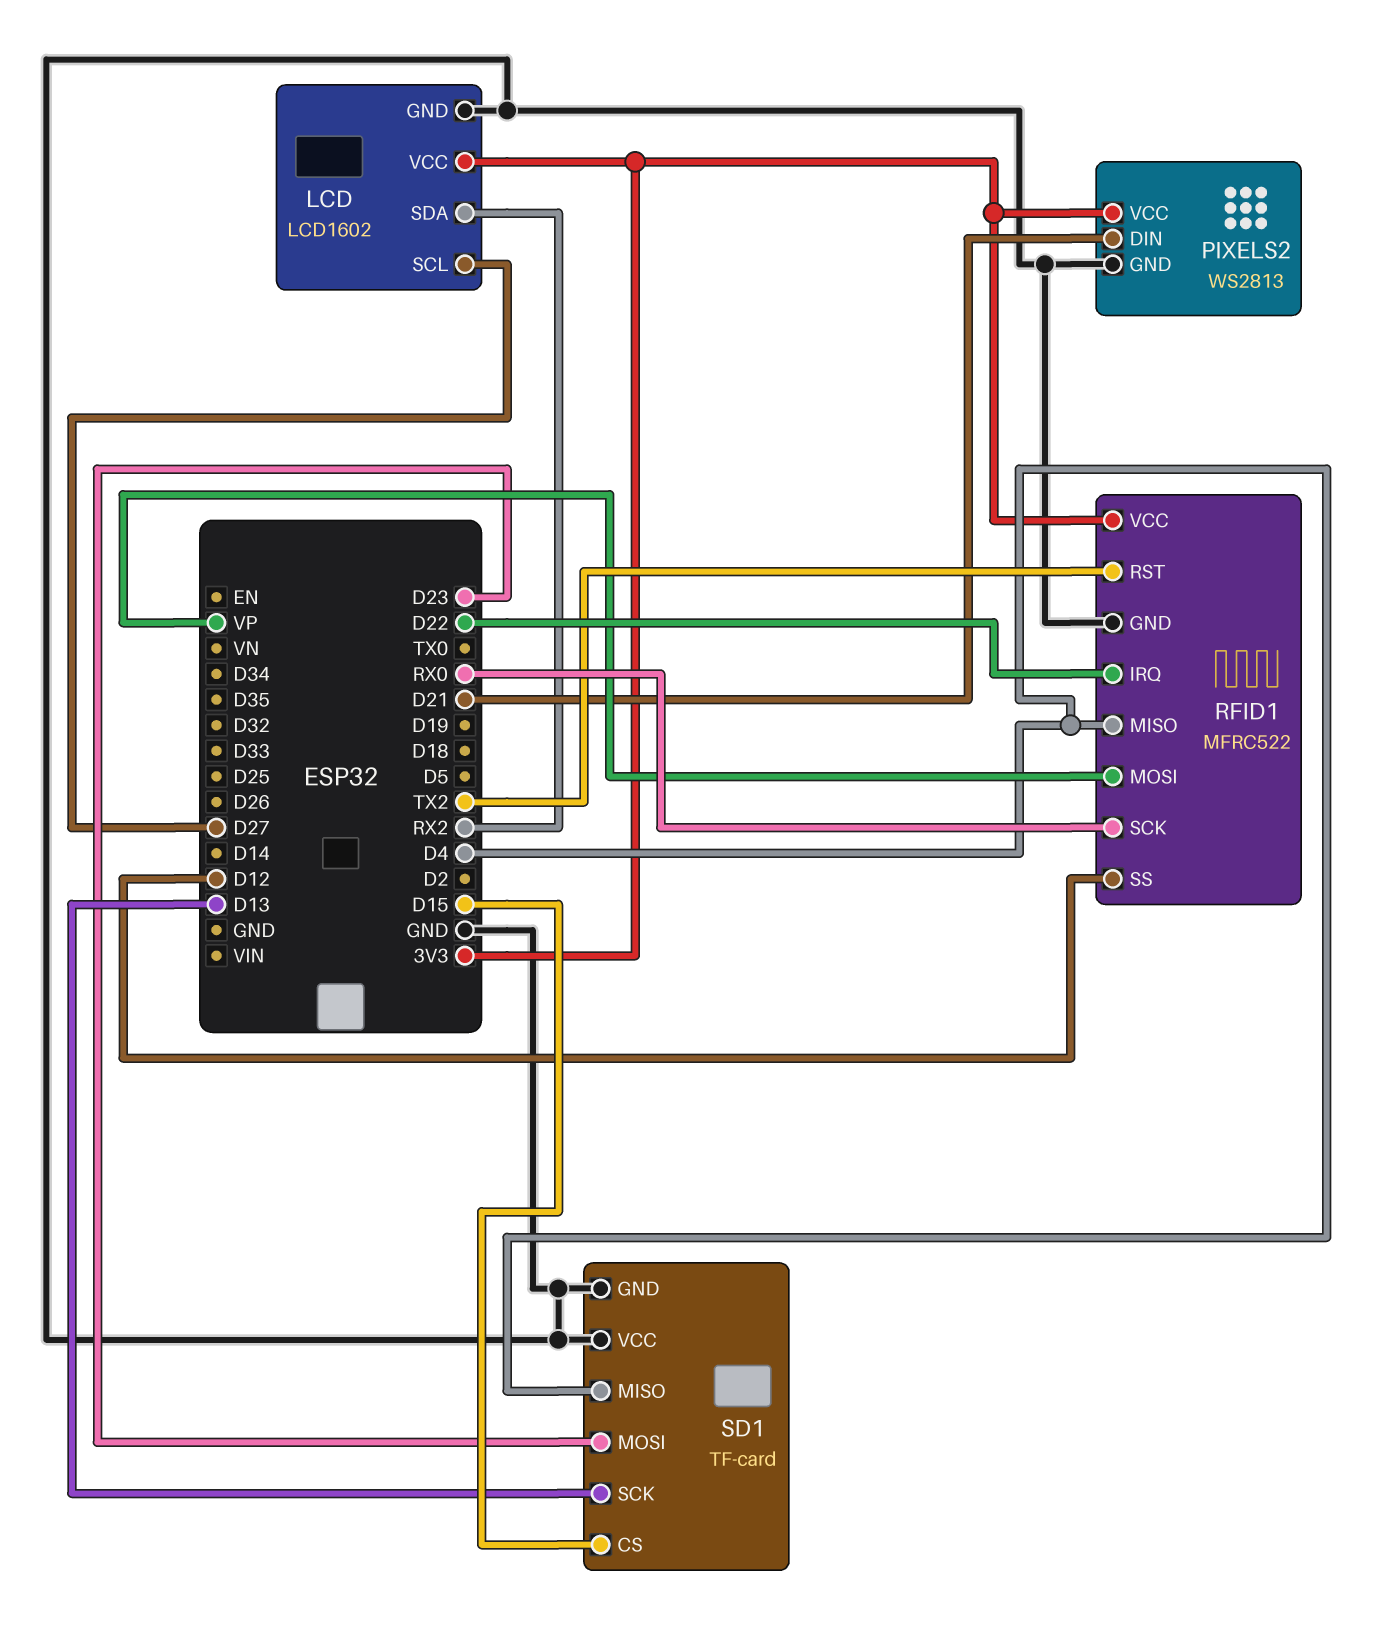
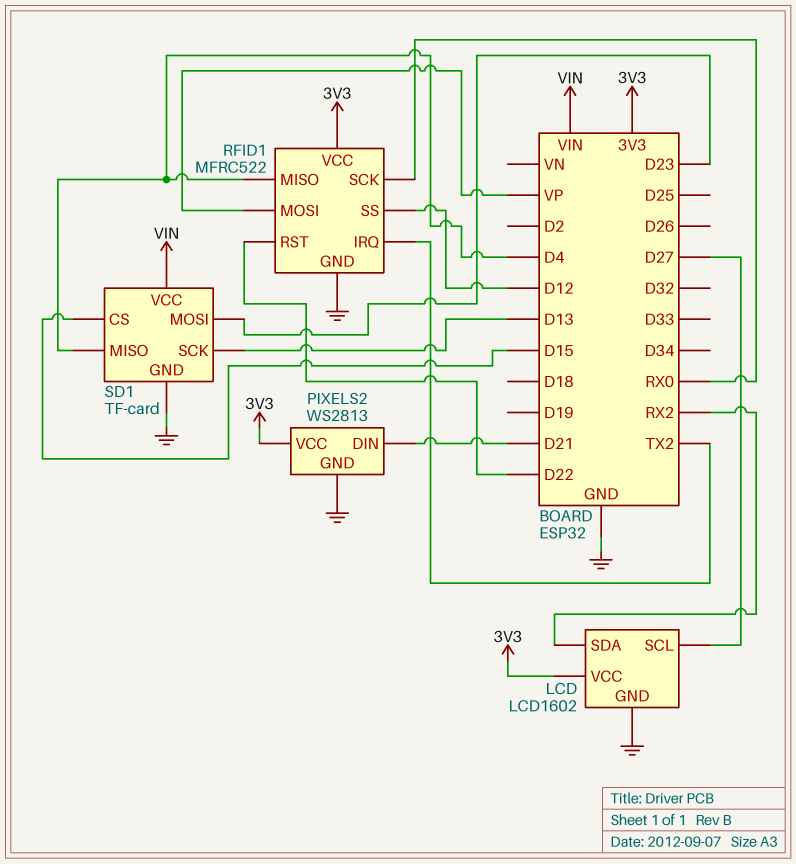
RFID1 pin IRQ: D22 -> TX2
RFID1 pin RST: TX2 -> D22
SD1 pin VCC: GND -> VIN

